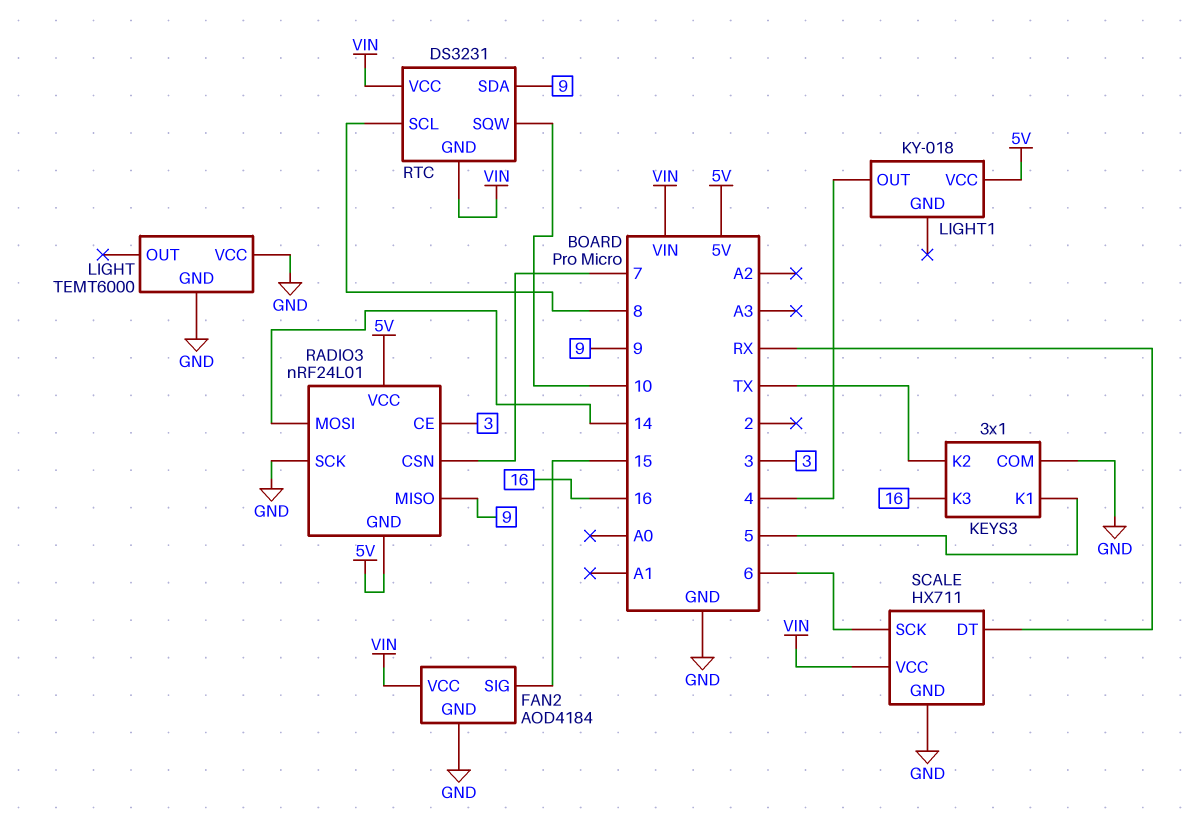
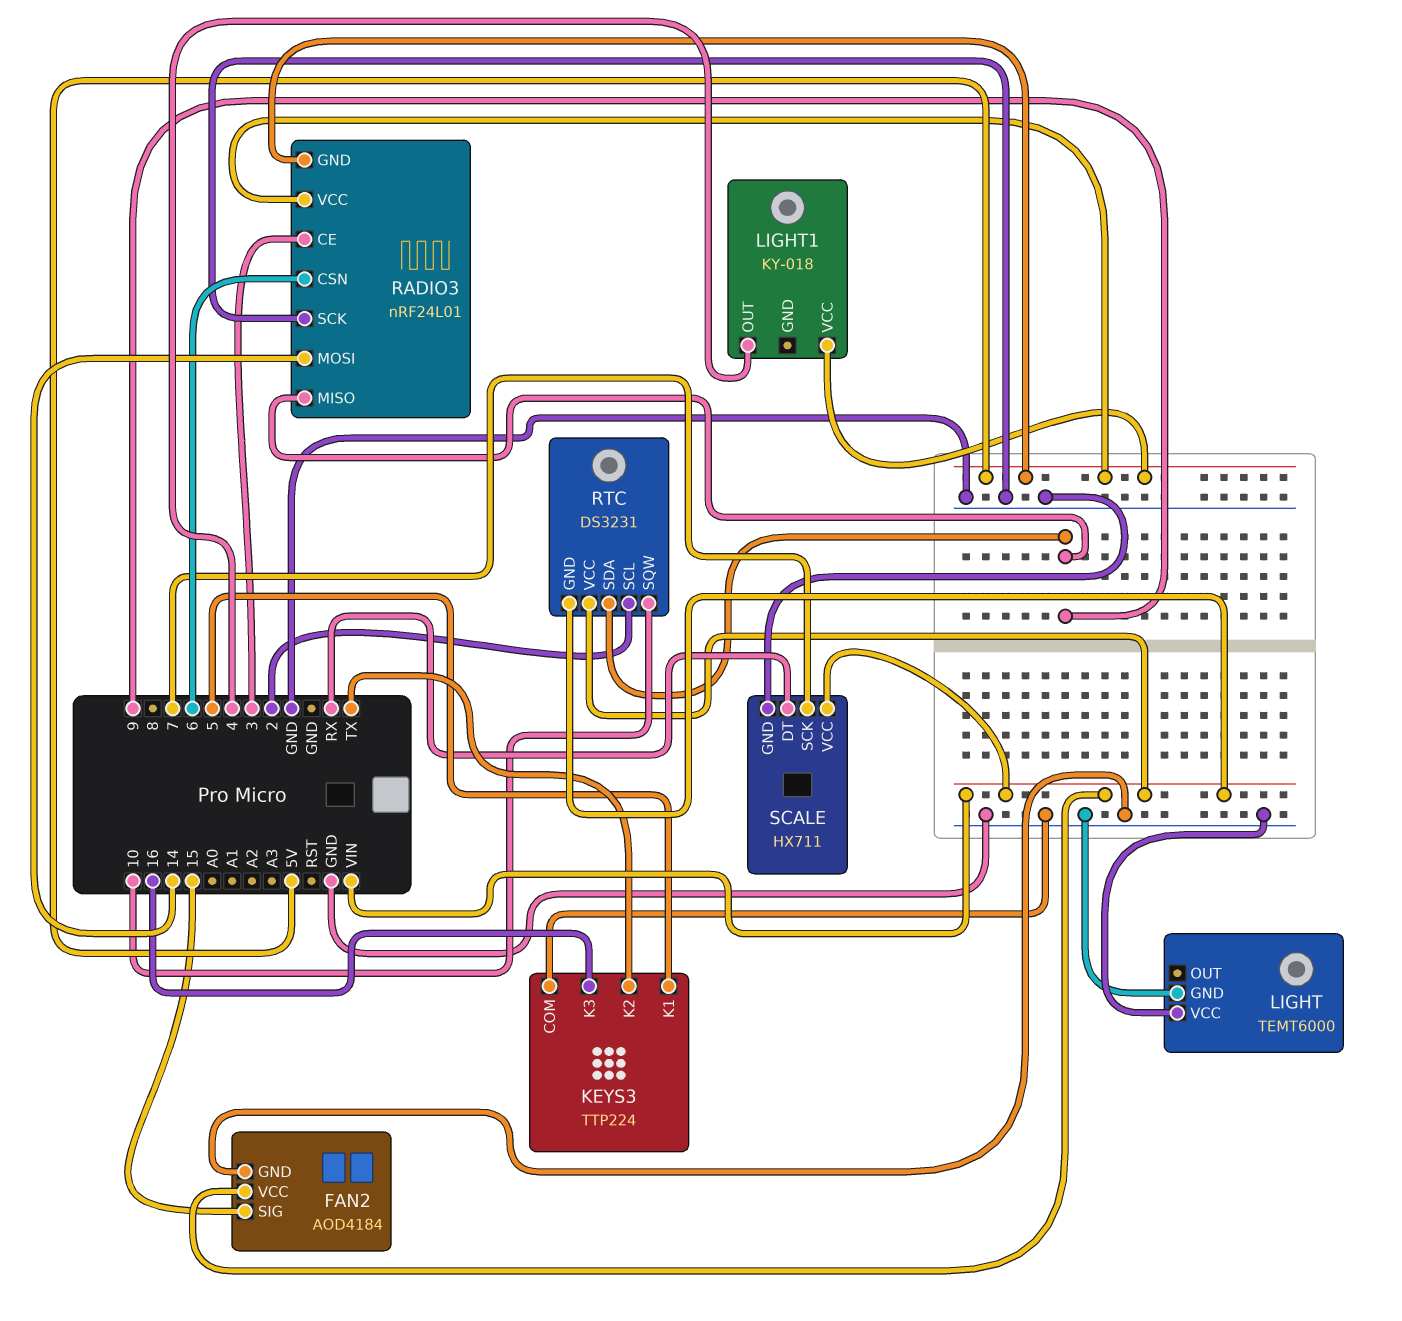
KEYS3: 3x1 -> TTP224
RADIO3 pin CSN: 7 -> 6
RTC pin SCL: 8 -> 2
SCALE pin SCK: 6 -> 7

